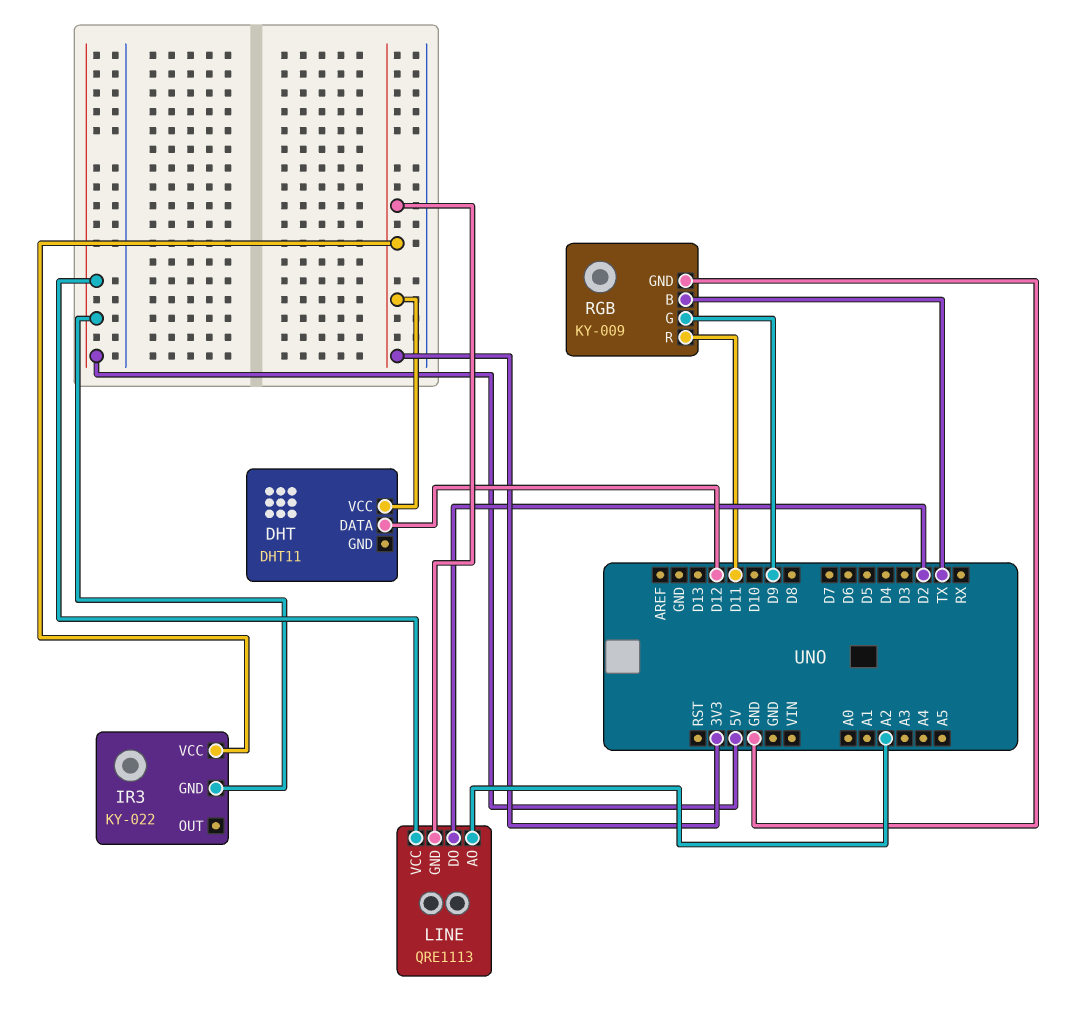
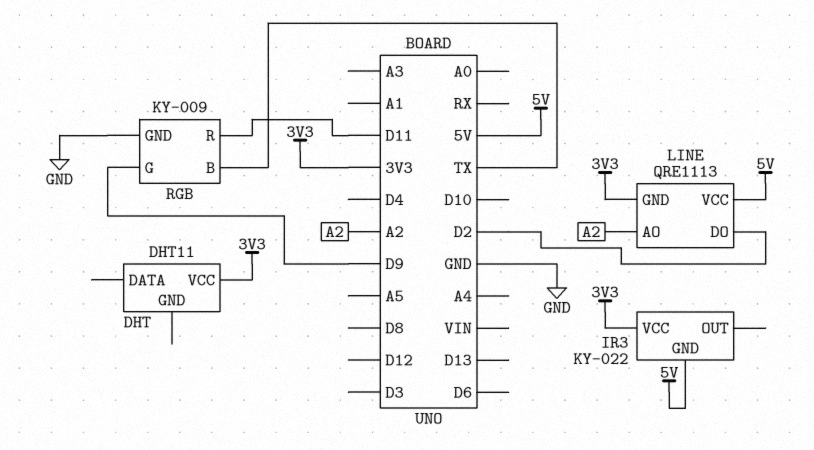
DHT pin DATA: D12 -> none

